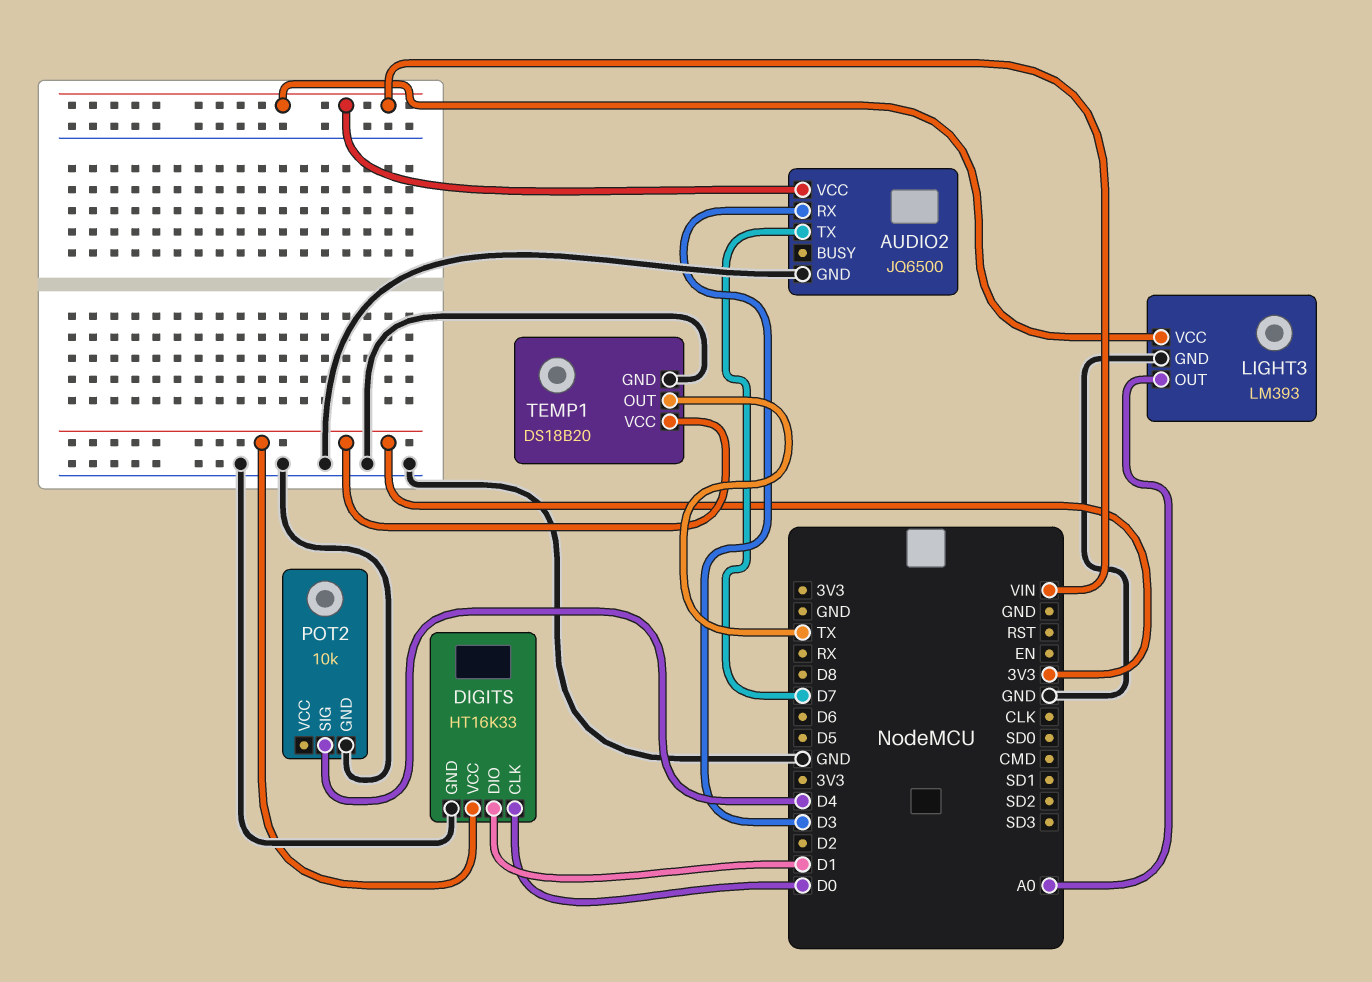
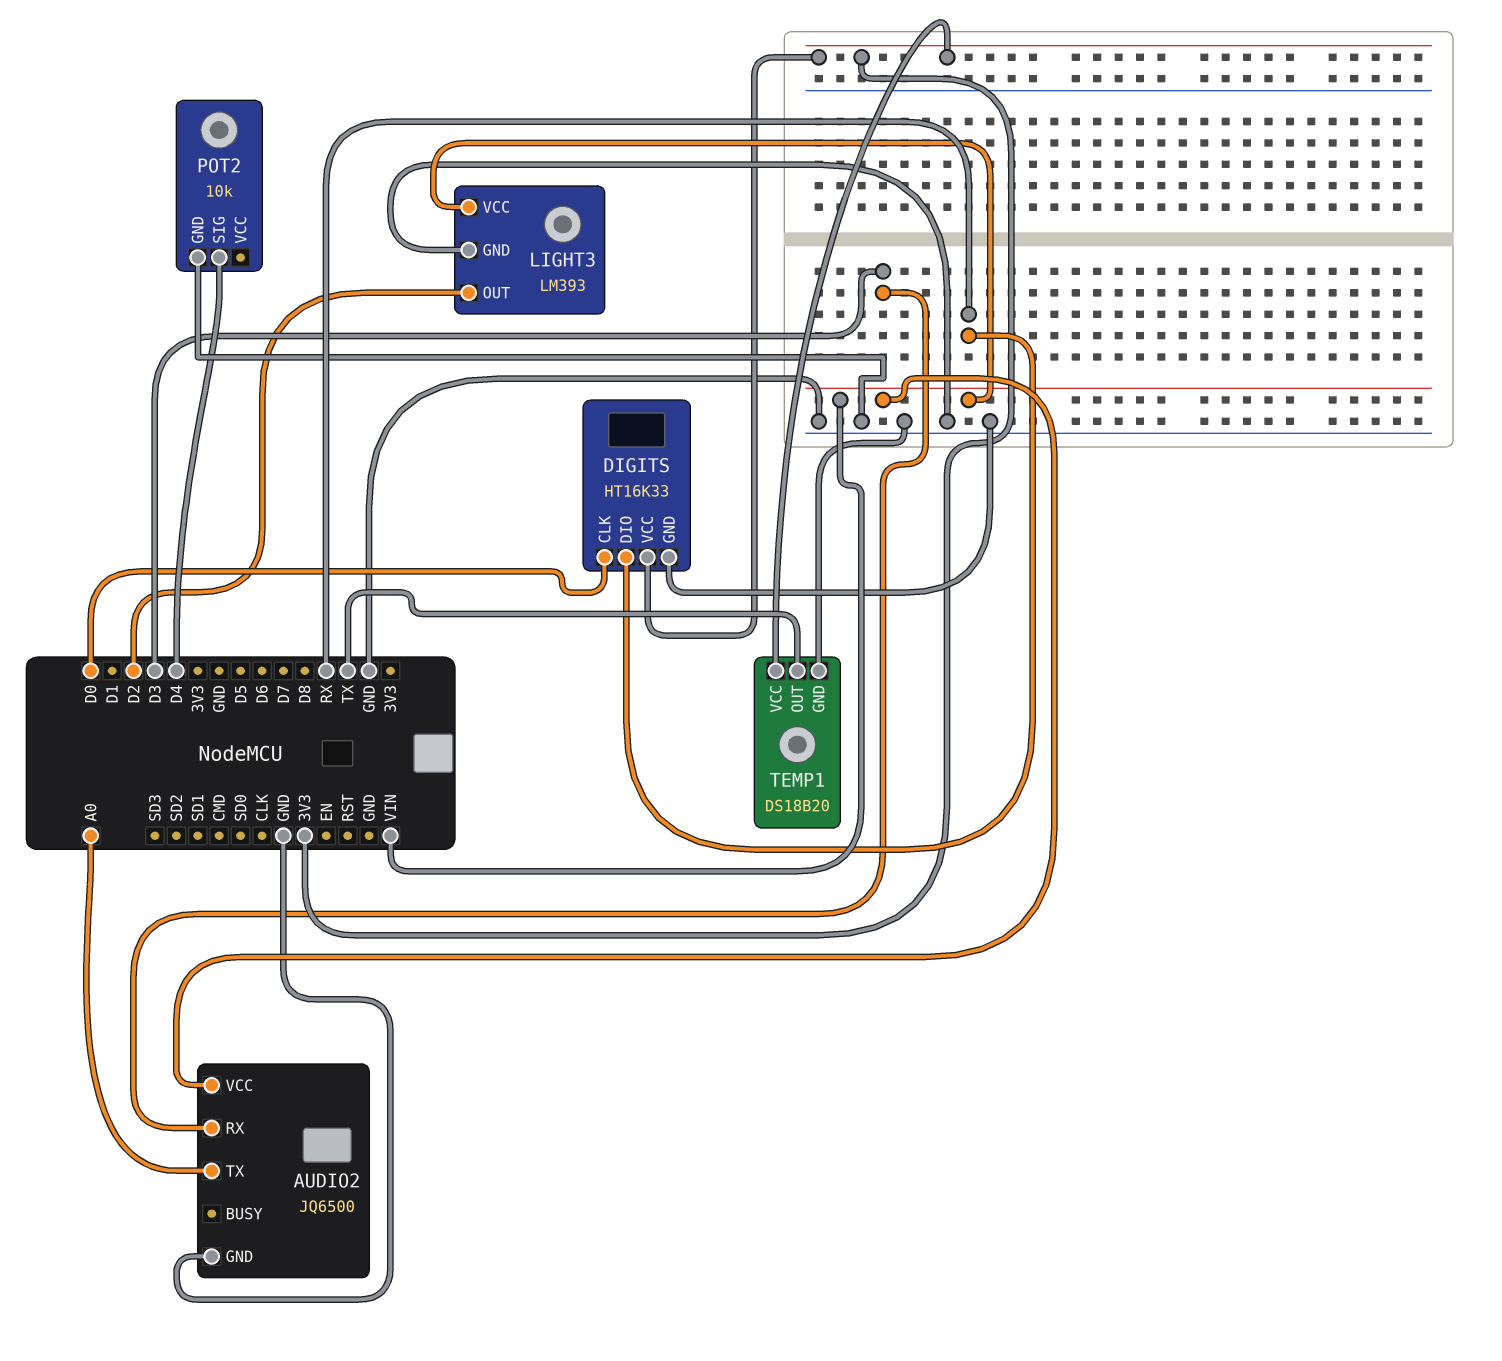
AUDIO2 pin TX: D7 -> A0
DIGITS pin DIO: D1 -> RX
LIGHT3 pin OUT: A0 -> D2

